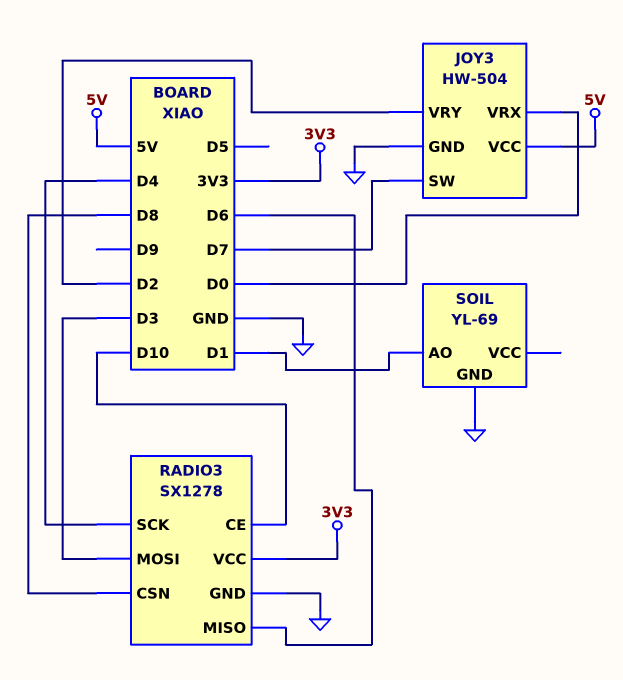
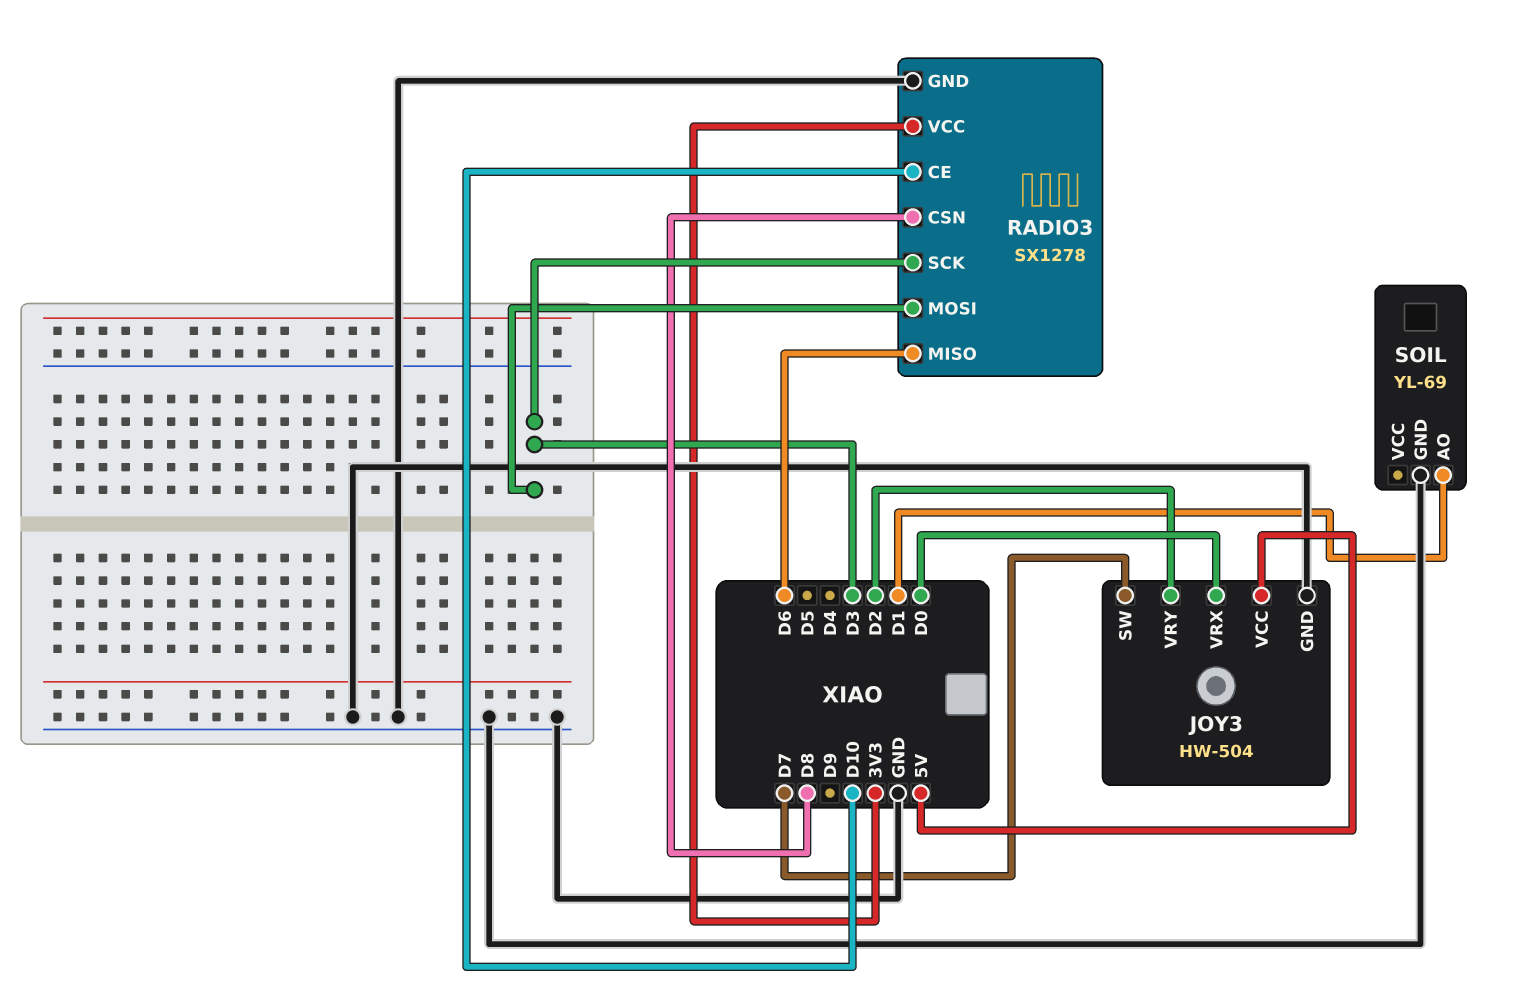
RADIO3 pin SCK: D4 -> D3

